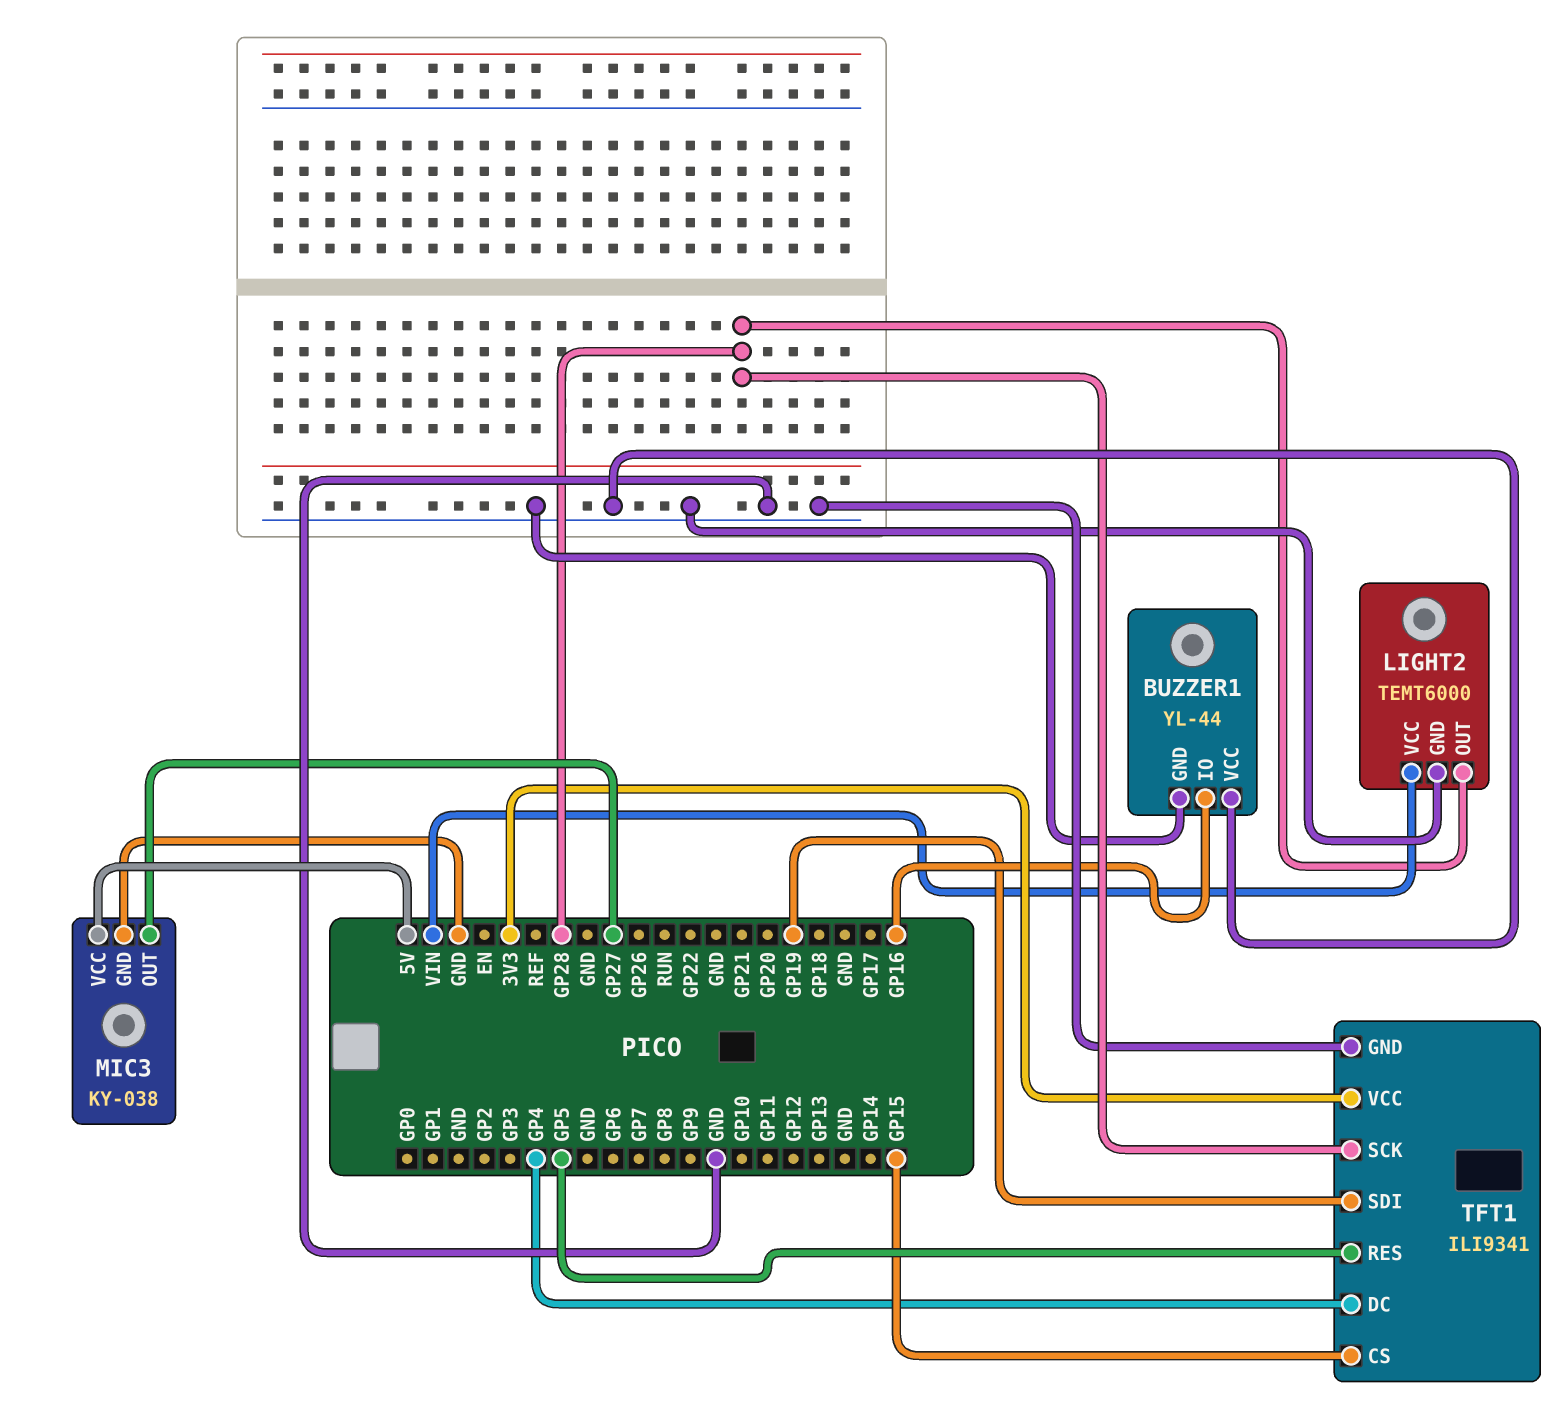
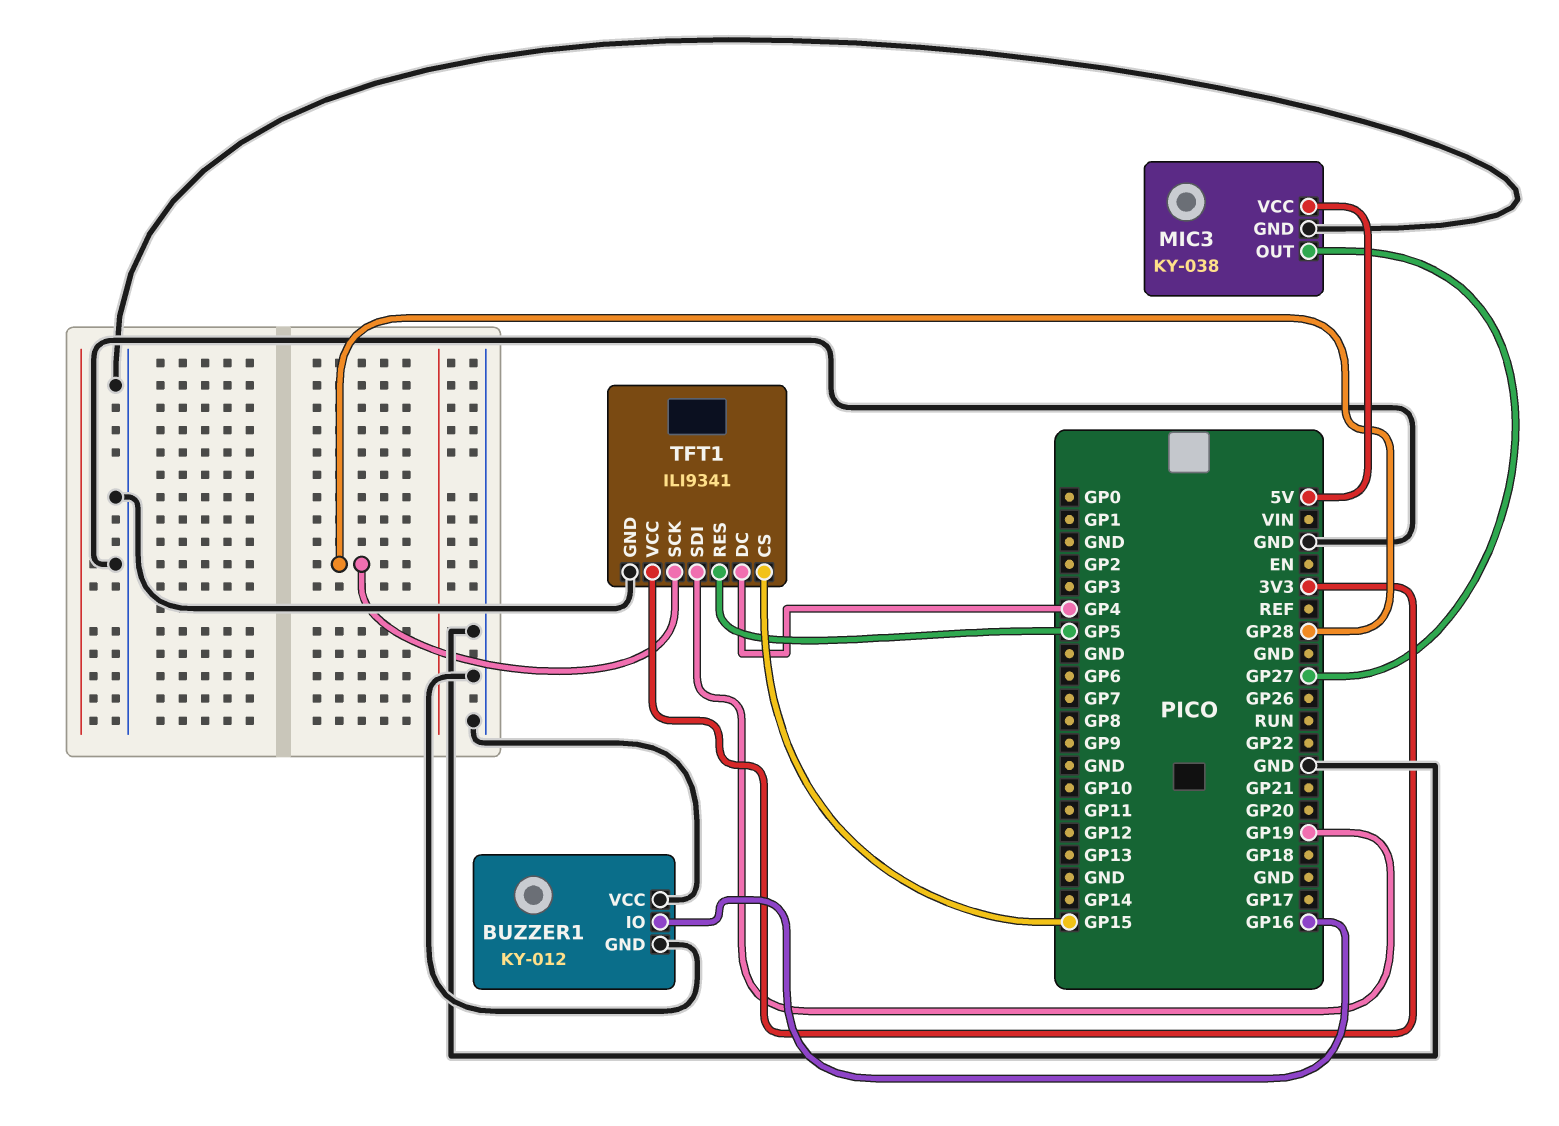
BUZZER1: YL-44 -> KY-012
LIGHT2: TEMT6000 -> none
LIGHT2 pin GND: GND -> none
LIGHT2 pin OUT: GP28 -> none
LIGHT2 pin VCC: VIN -> none

